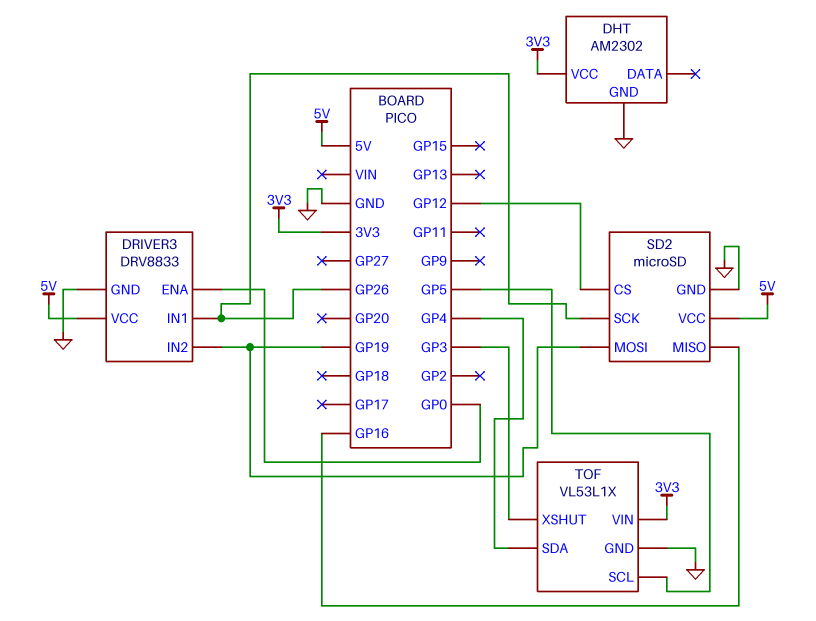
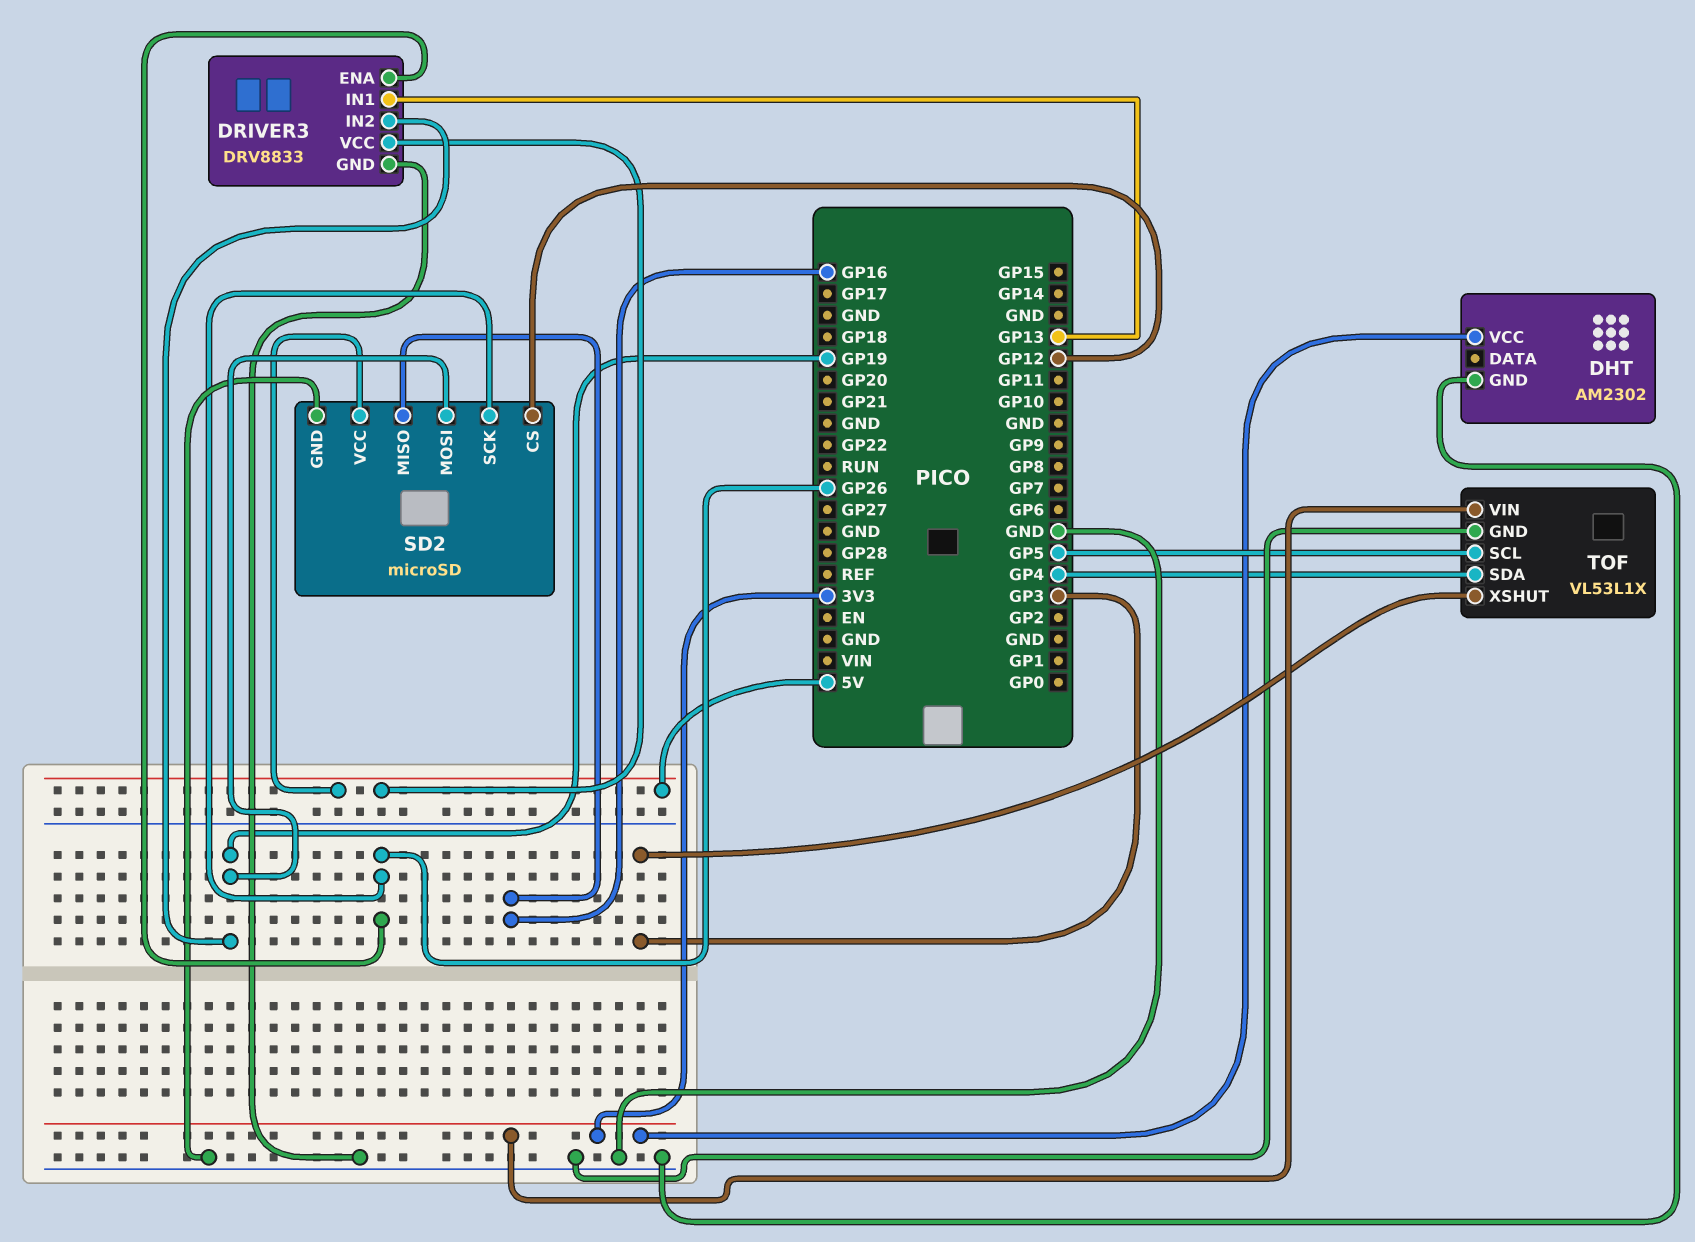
DRIVER3 pin ENA: GP0 -> GP26
DRIVER3 pin IN1: GP26 -> GP13

